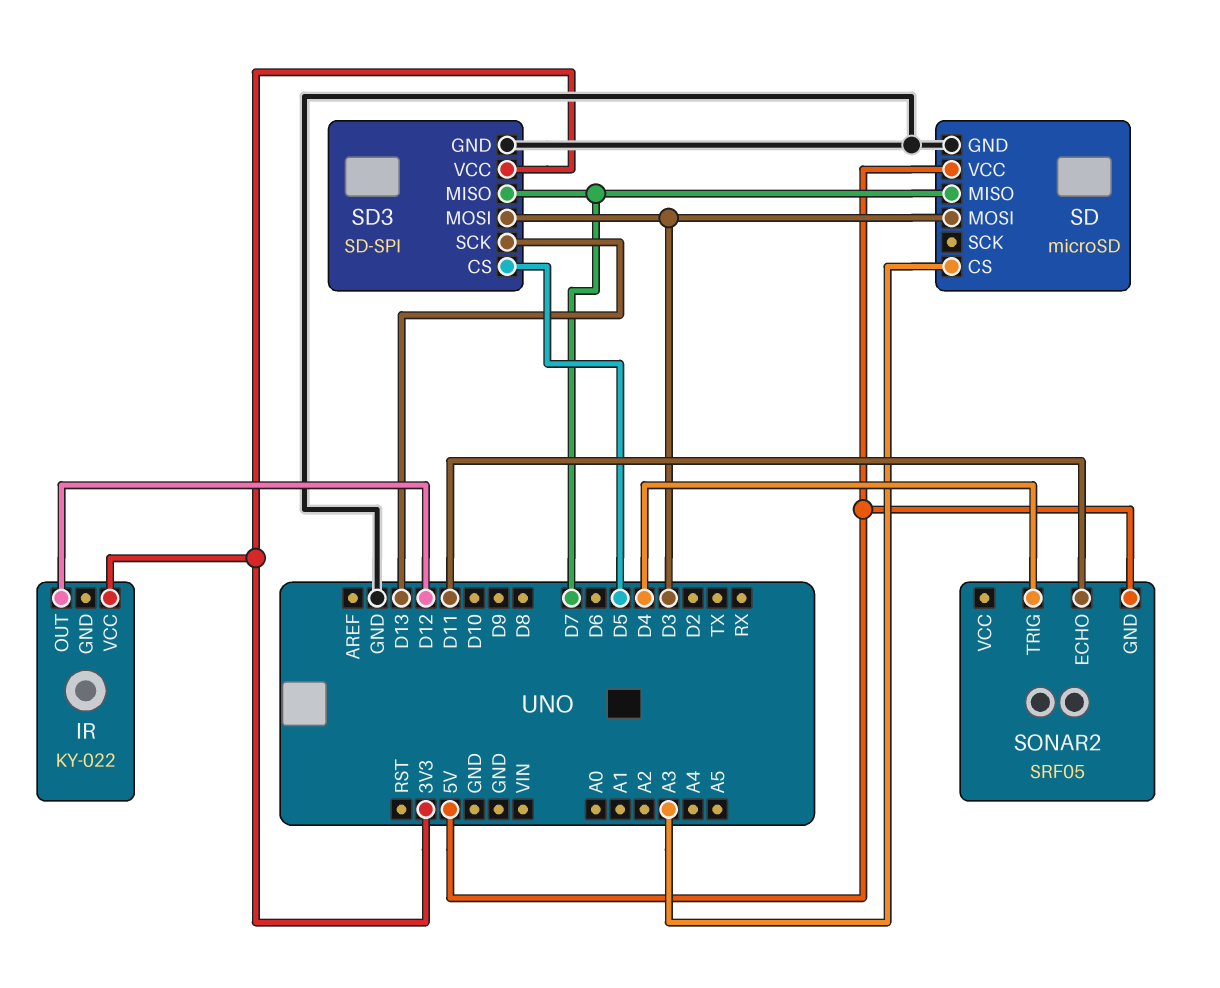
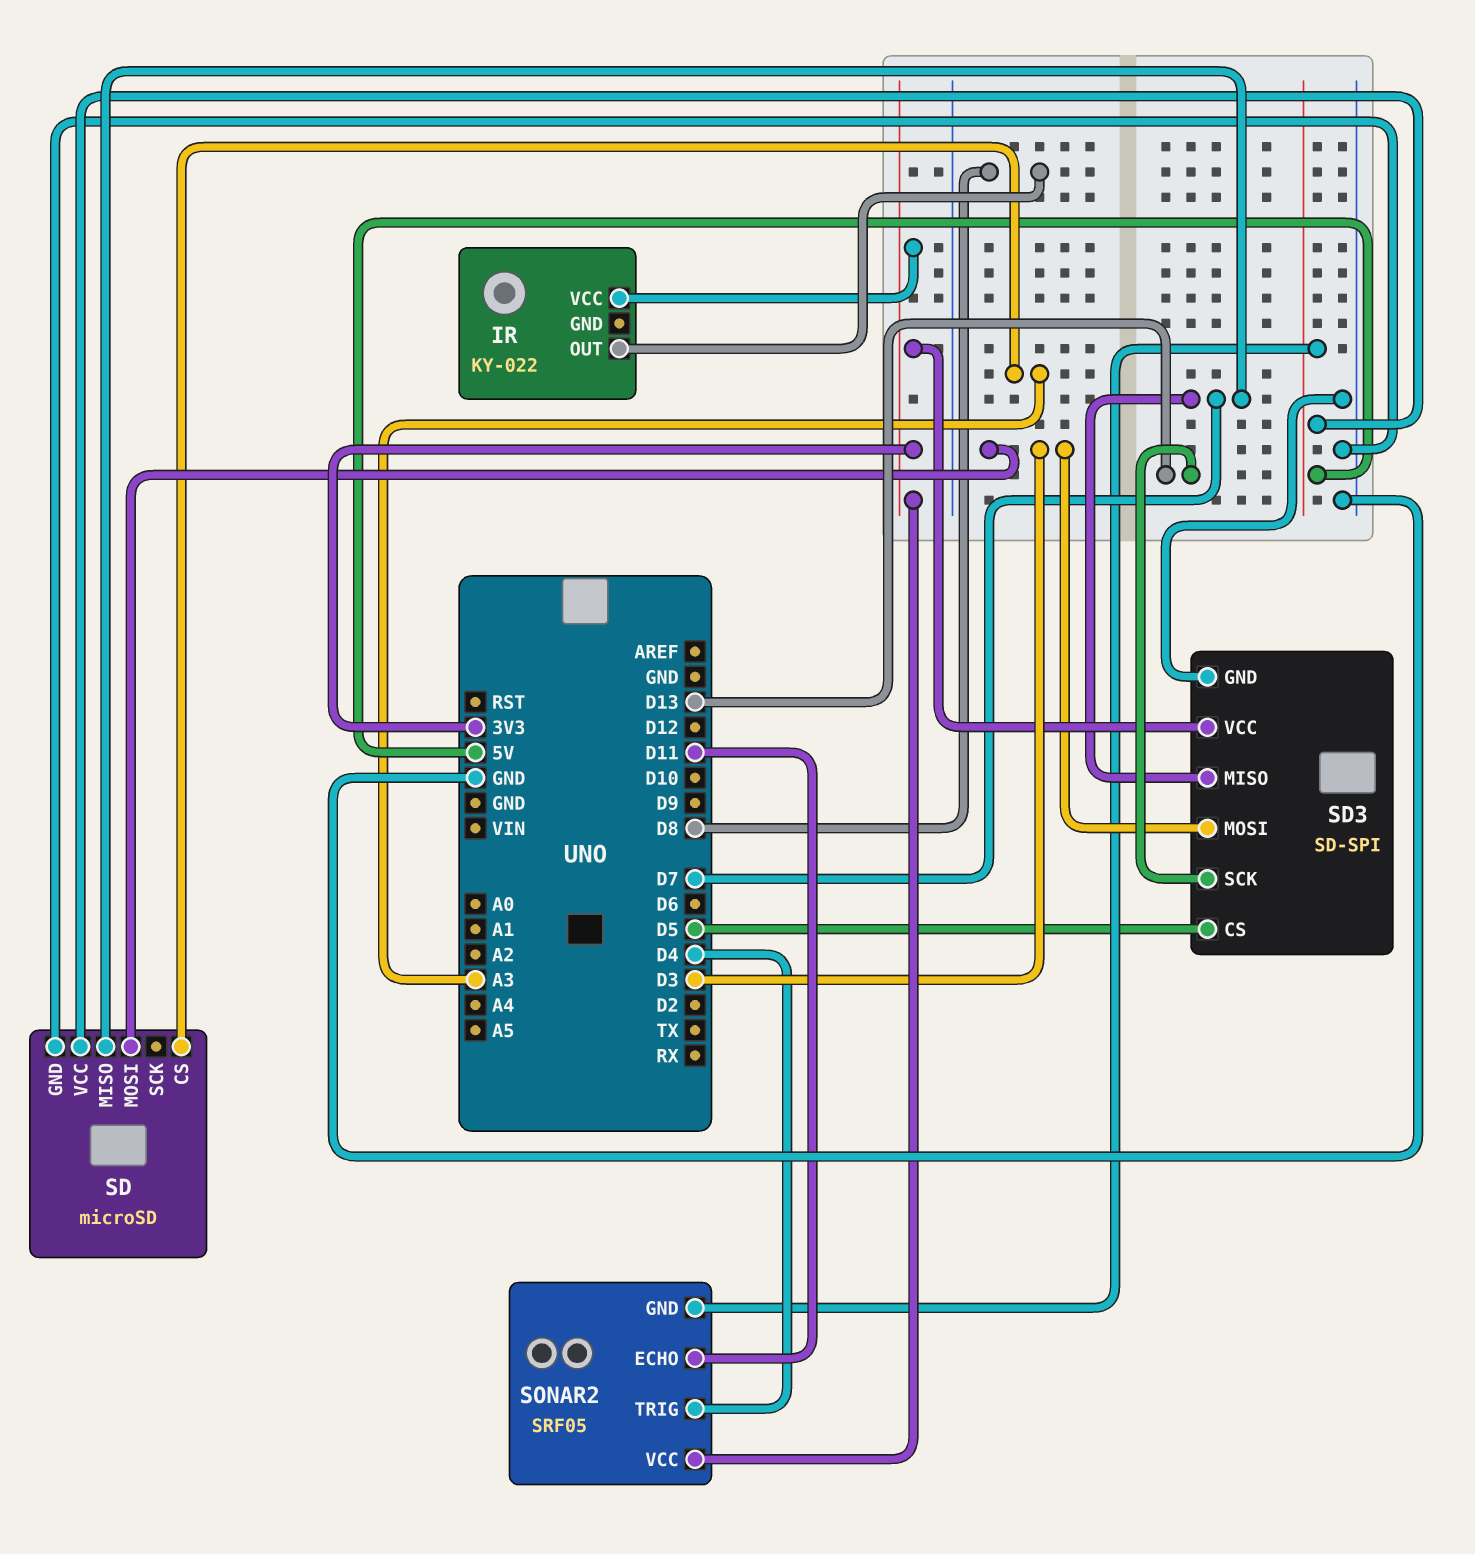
IR pin OUT: D12 -> D8
SONAR2 pin VCC: none -> 3V3

